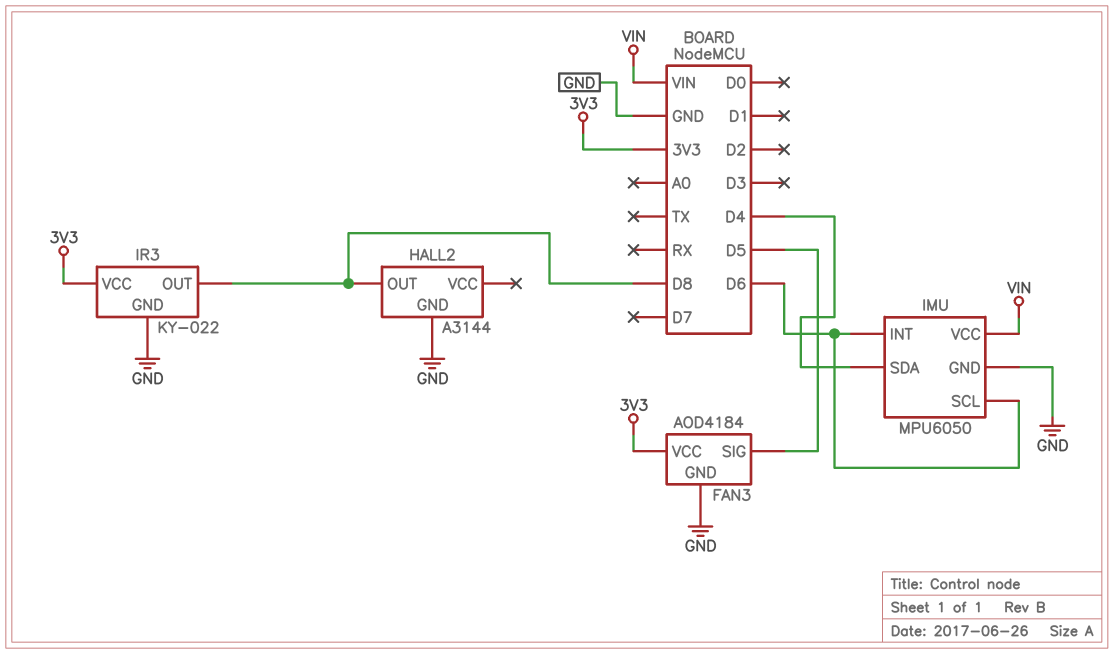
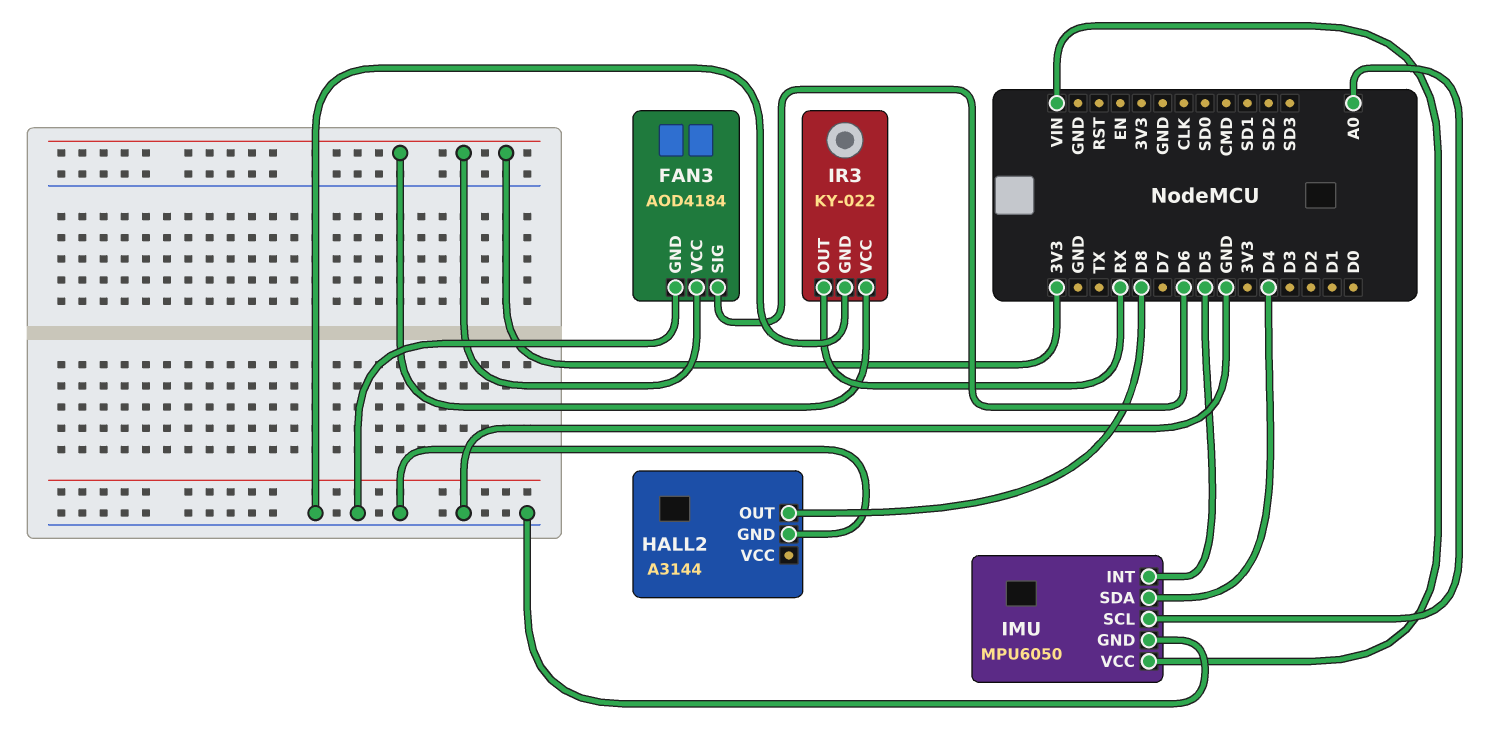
FAN3 pin SIG: D5 -> D6
IMU pin INT: D6 -> D5
IMU pin SCL: D6 -> A0
IR3 pin OUT: D8 -> RX

